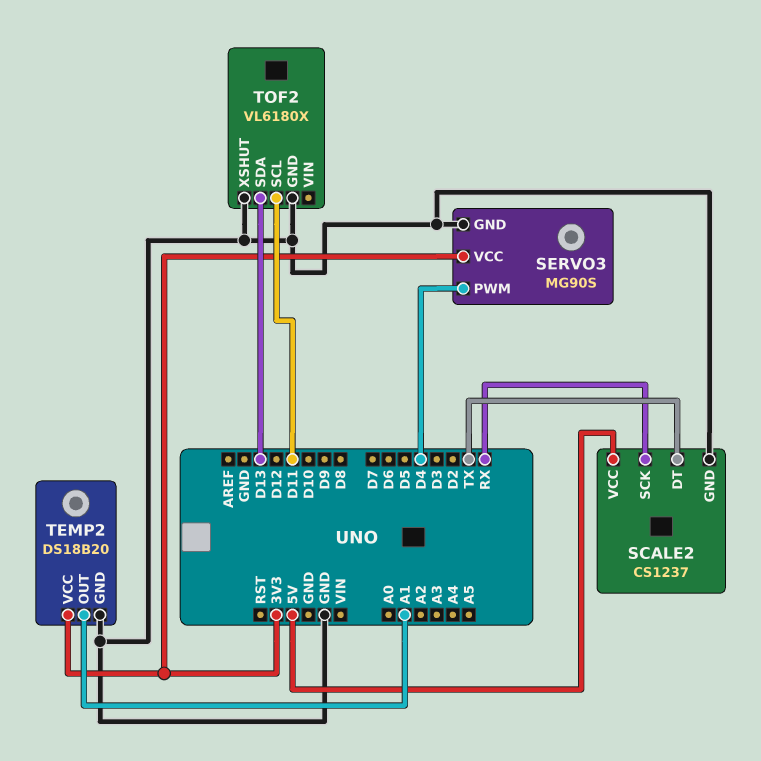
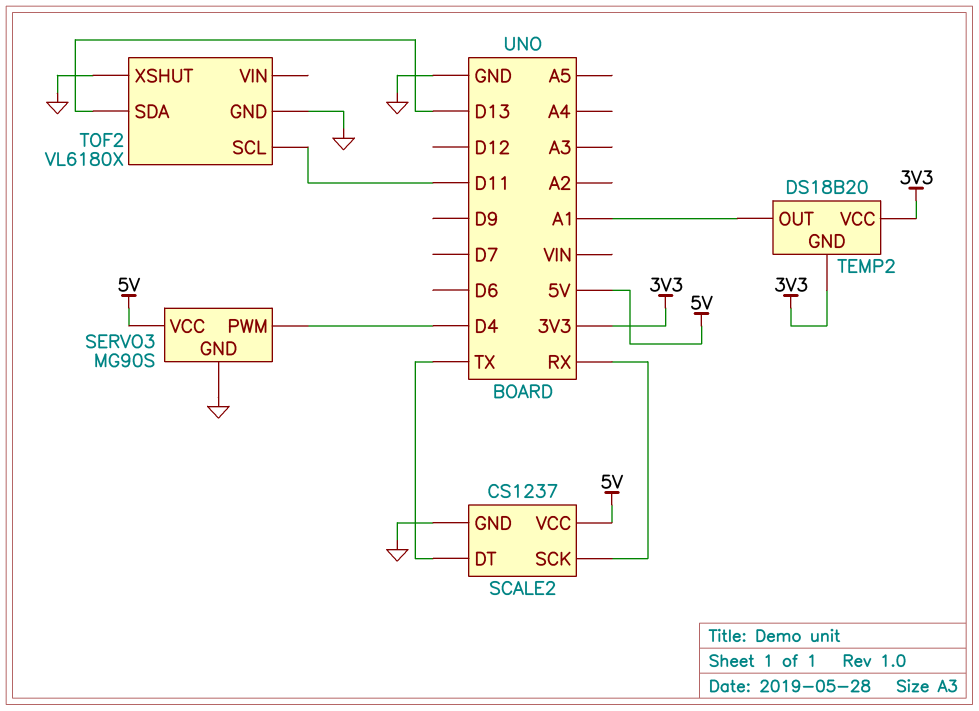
SERVO3 pin VCC: 3V3 -> 5V
TEMP2 pin GND: GND -> 3V3

